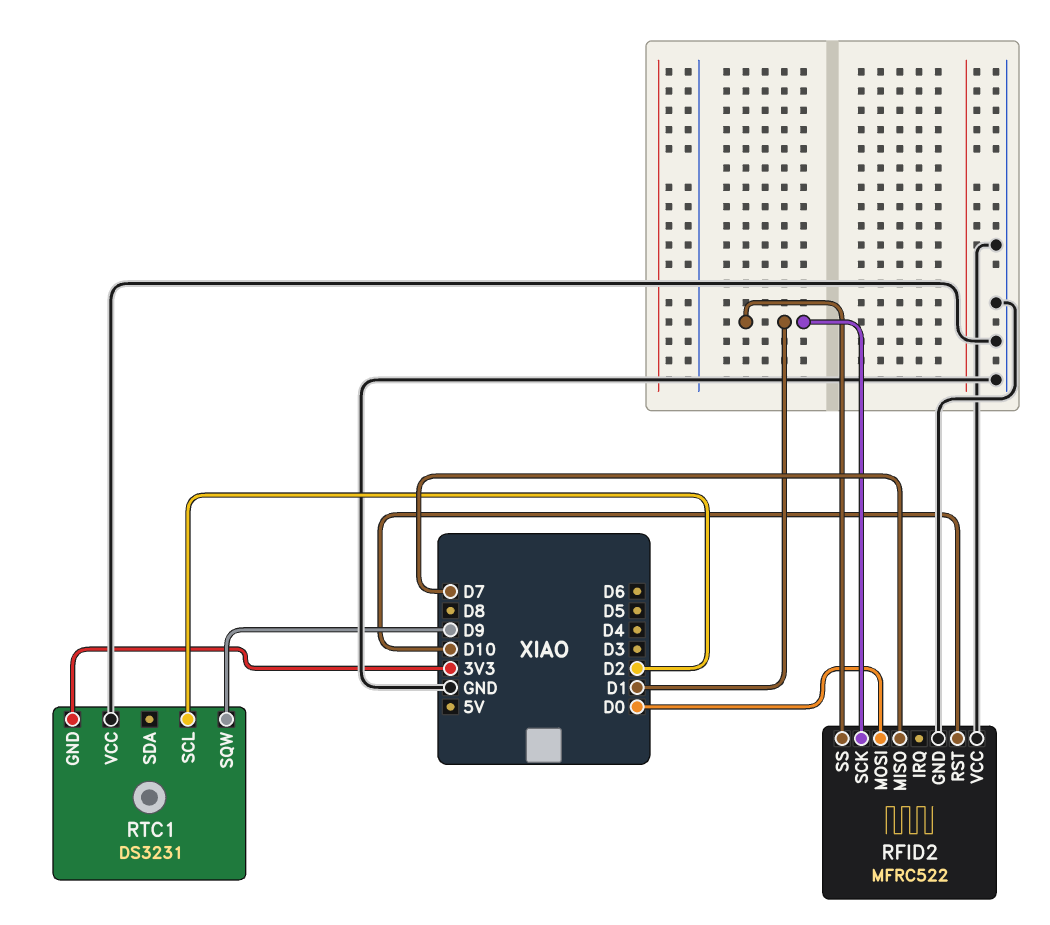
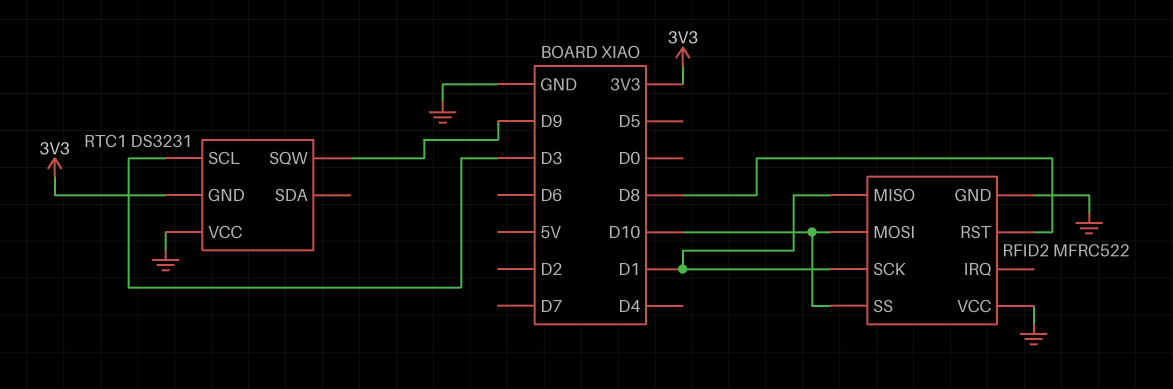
RFID2 pin MISO: D7 -> D1
RFID2 pin MOSI: D0 -> D10
RFID2 pin RST: D10 -> D8
RFID2 pin SS: D1 -> D10
RTC1 pin SCL: D2 -> D3

